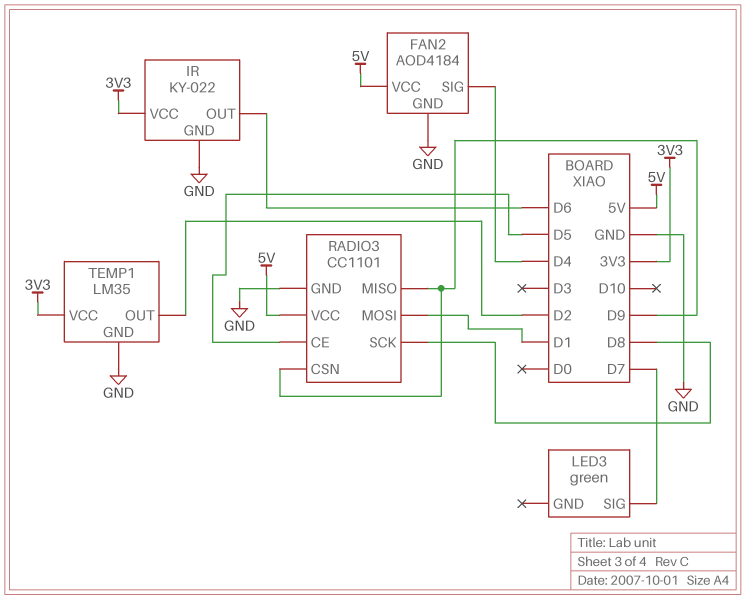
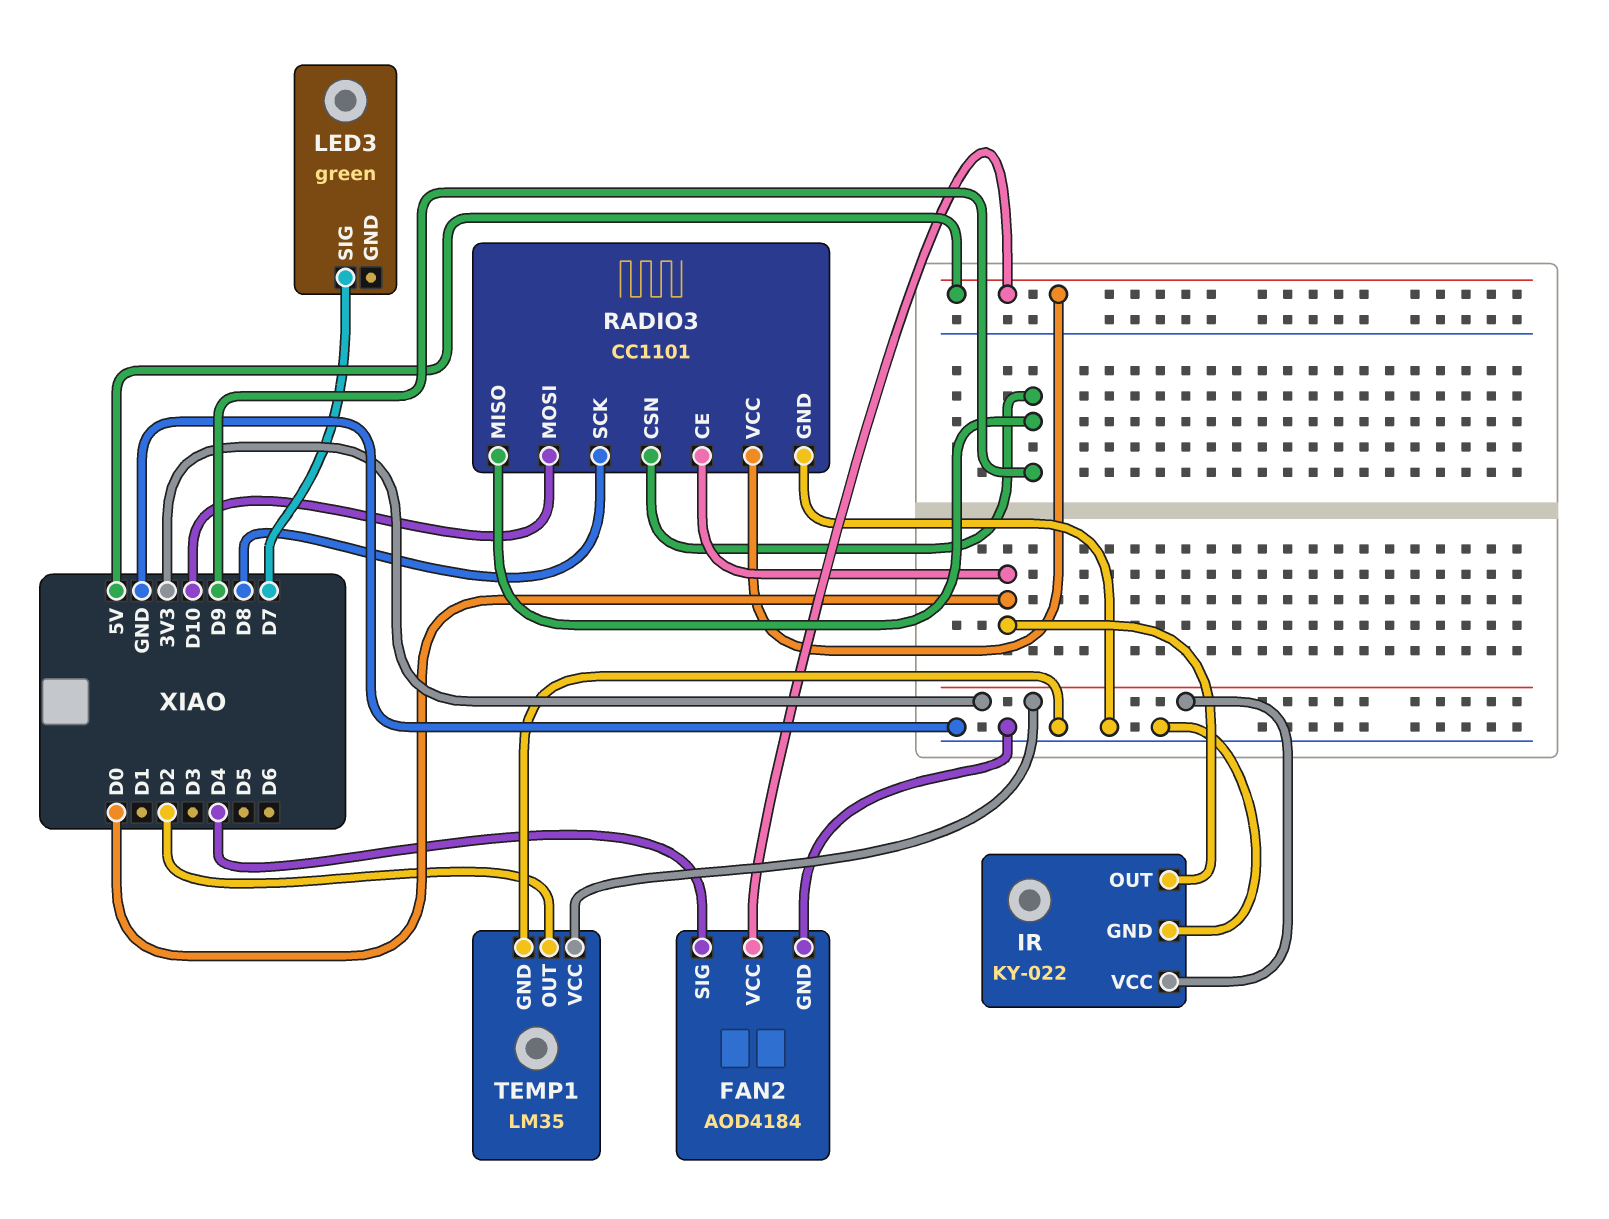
IR pin OUT: D6 -> D0
RADIO3 pin CE: D5 -> D0
RADIO3 pin MOSI: D1 -> D10

